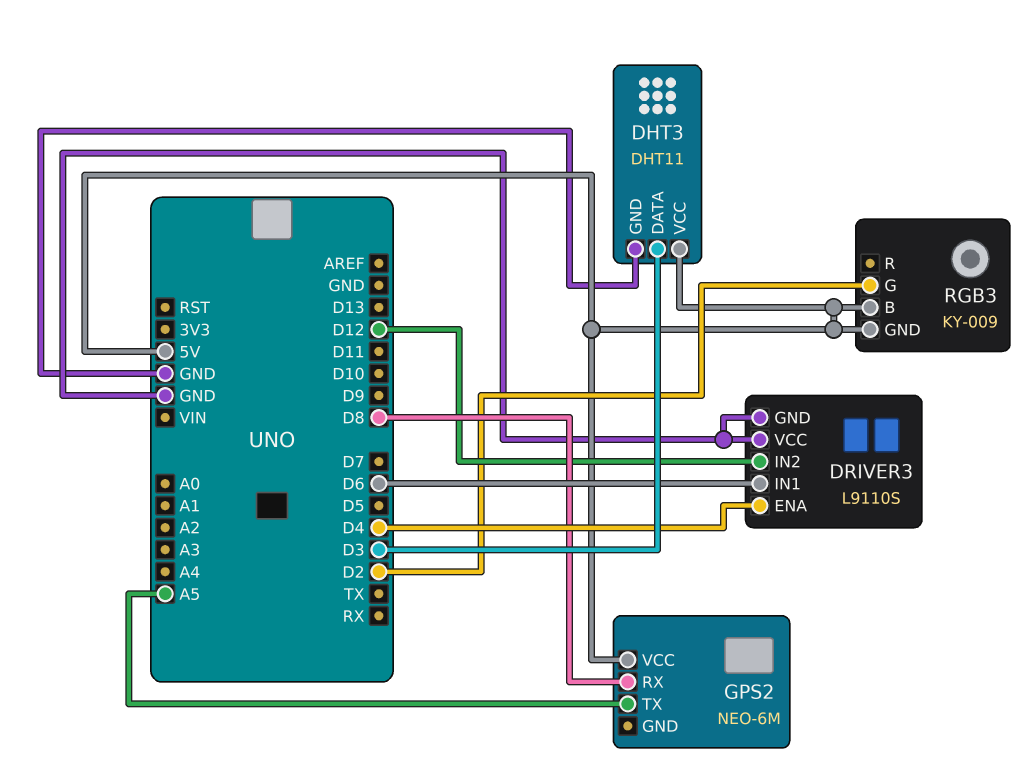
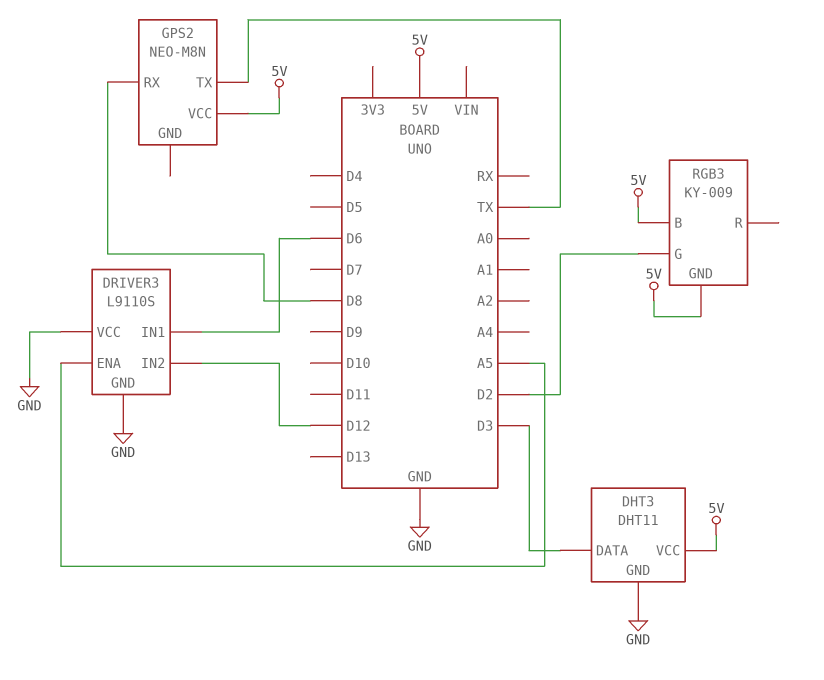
DRIVER3 pin ENA: D4 -> A5
GPS2: NEO-6M -> NEO-M8N
GPS2 pin TX: A5 -> TX

